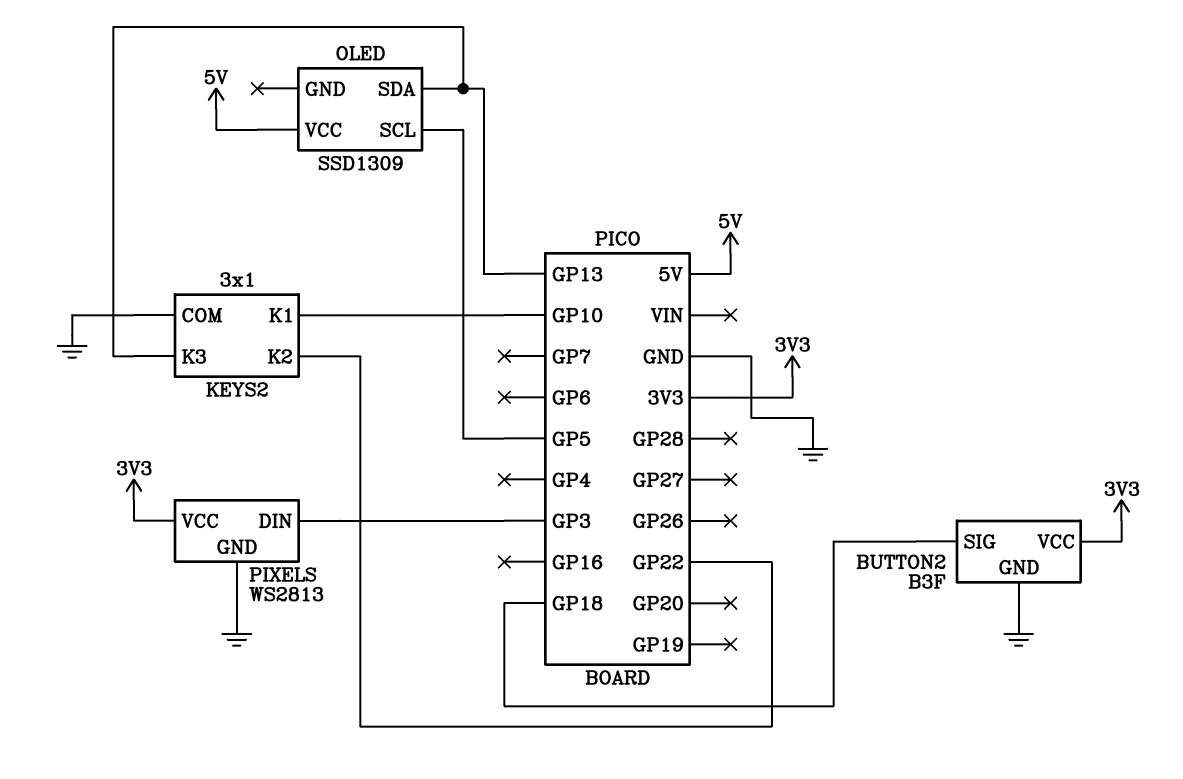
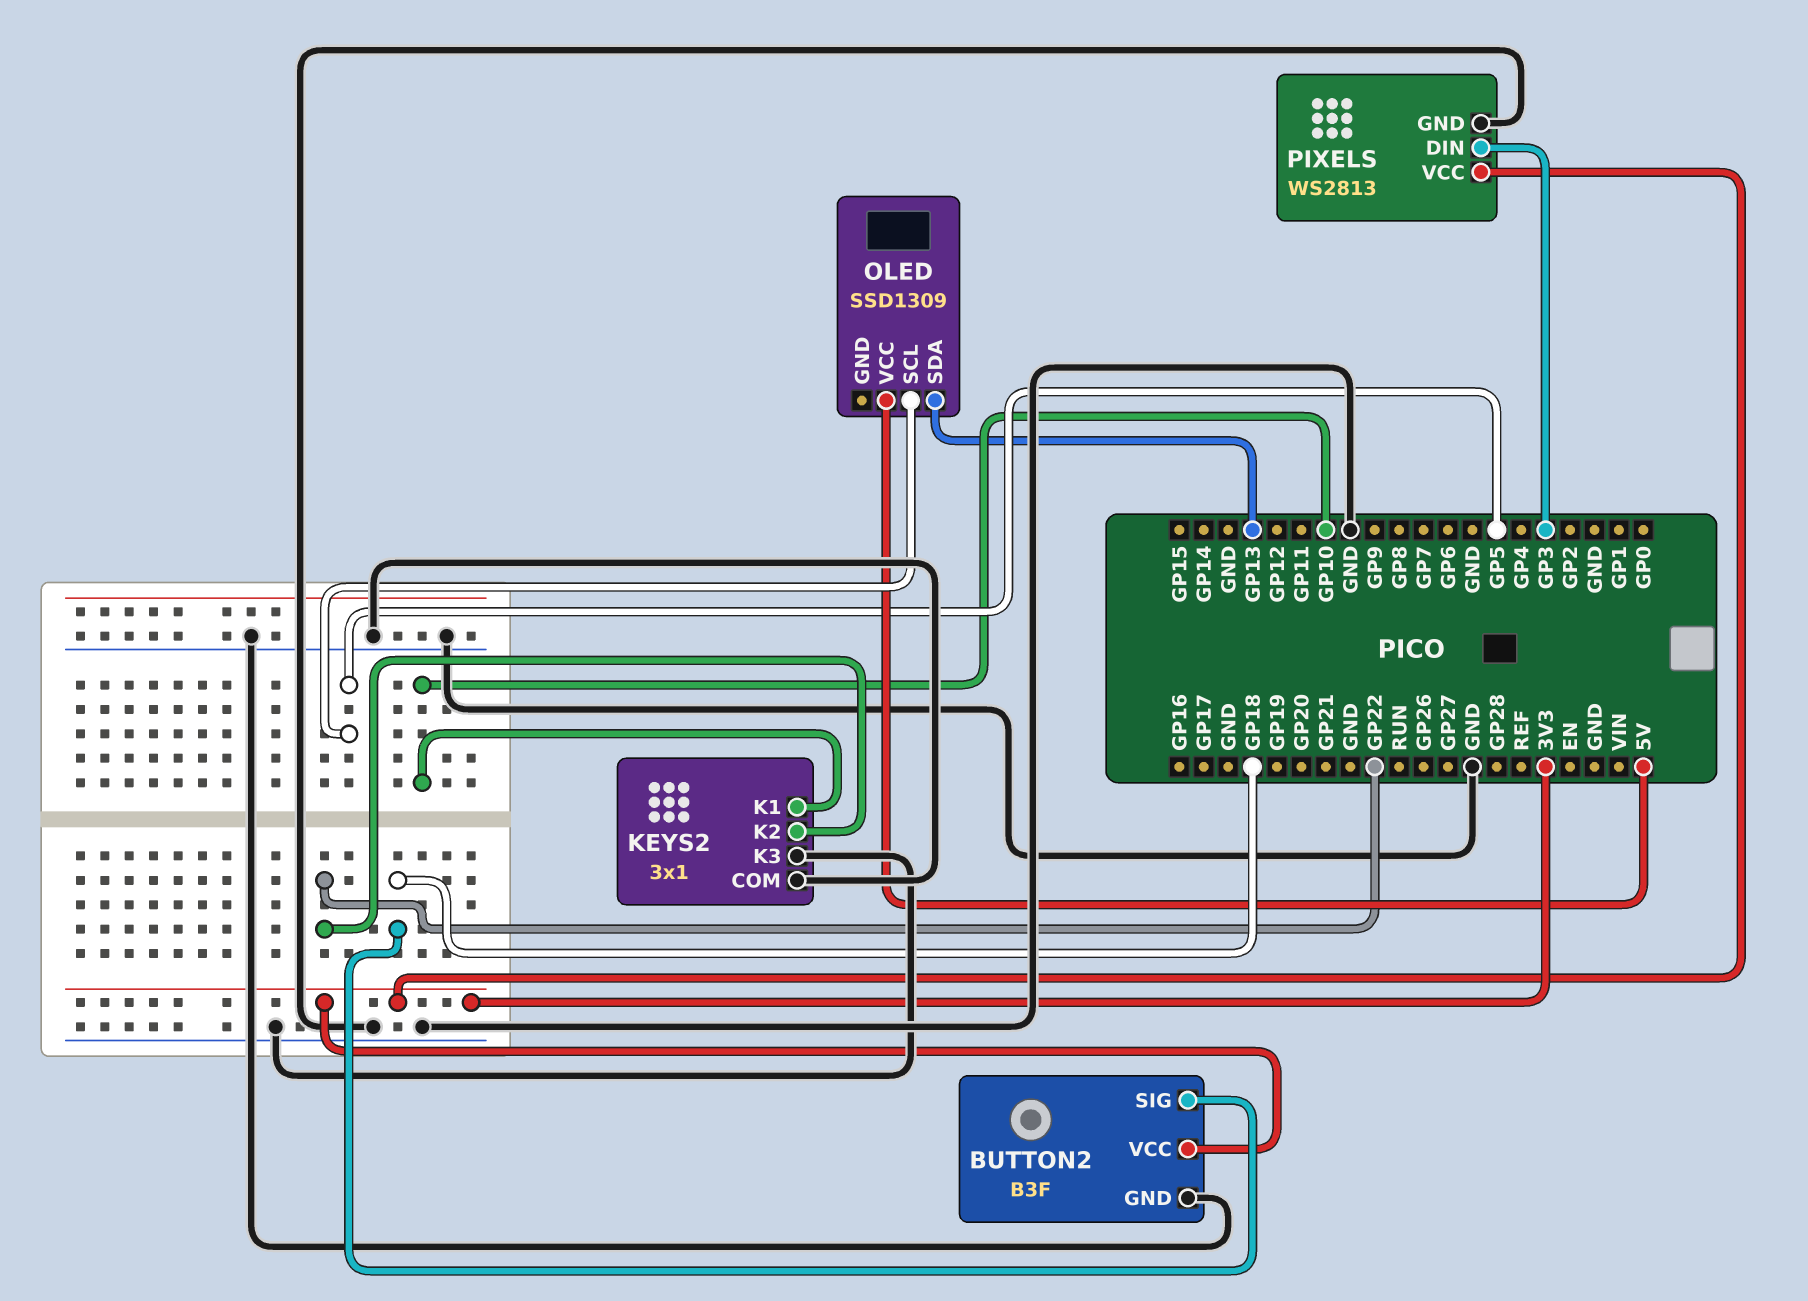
KEYS2 pin K3: GP13 -> GND

